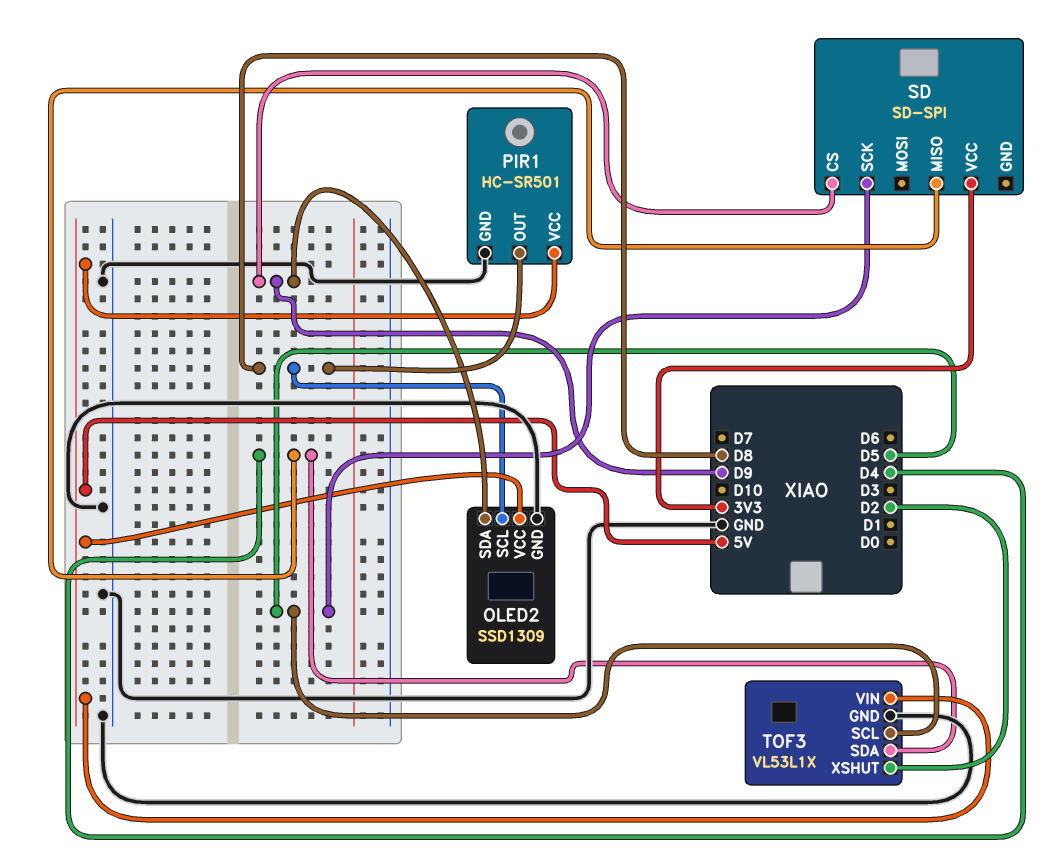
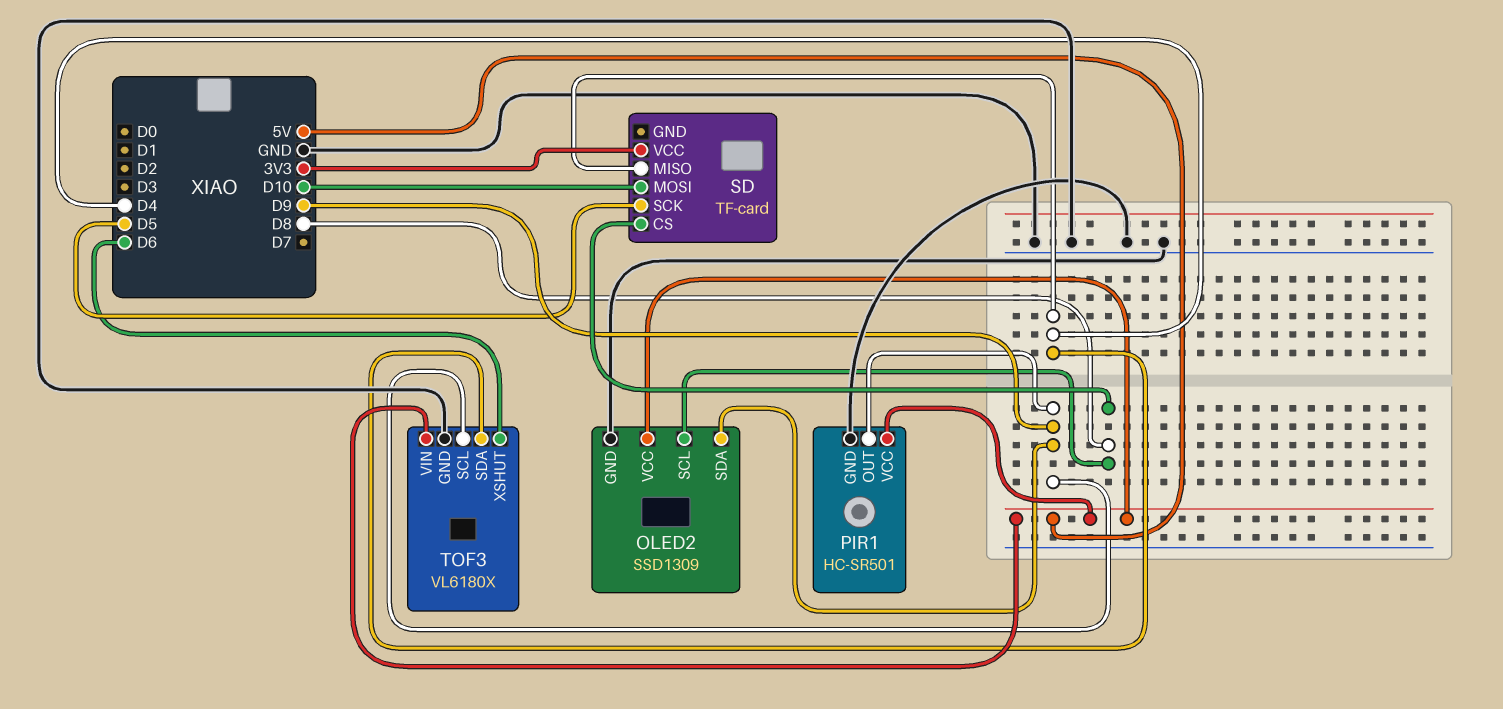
PIR1 pin OUT: D8 -> D9
SD: SD-SPI -> TF-card
SD pin CS: D9 -> D8
SD pin MOSI: none -> D10
TOF3: VL53L1X -> VL6180X
TOF3 pin SCL: D5 -> D9
TOF3 pin XSHUT: D2 -> D6

